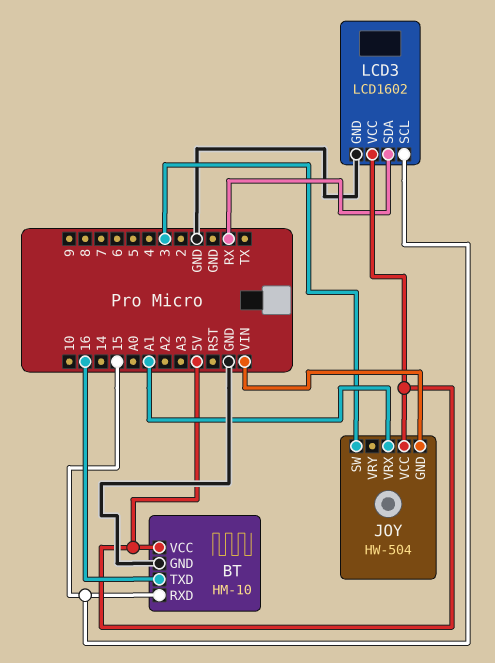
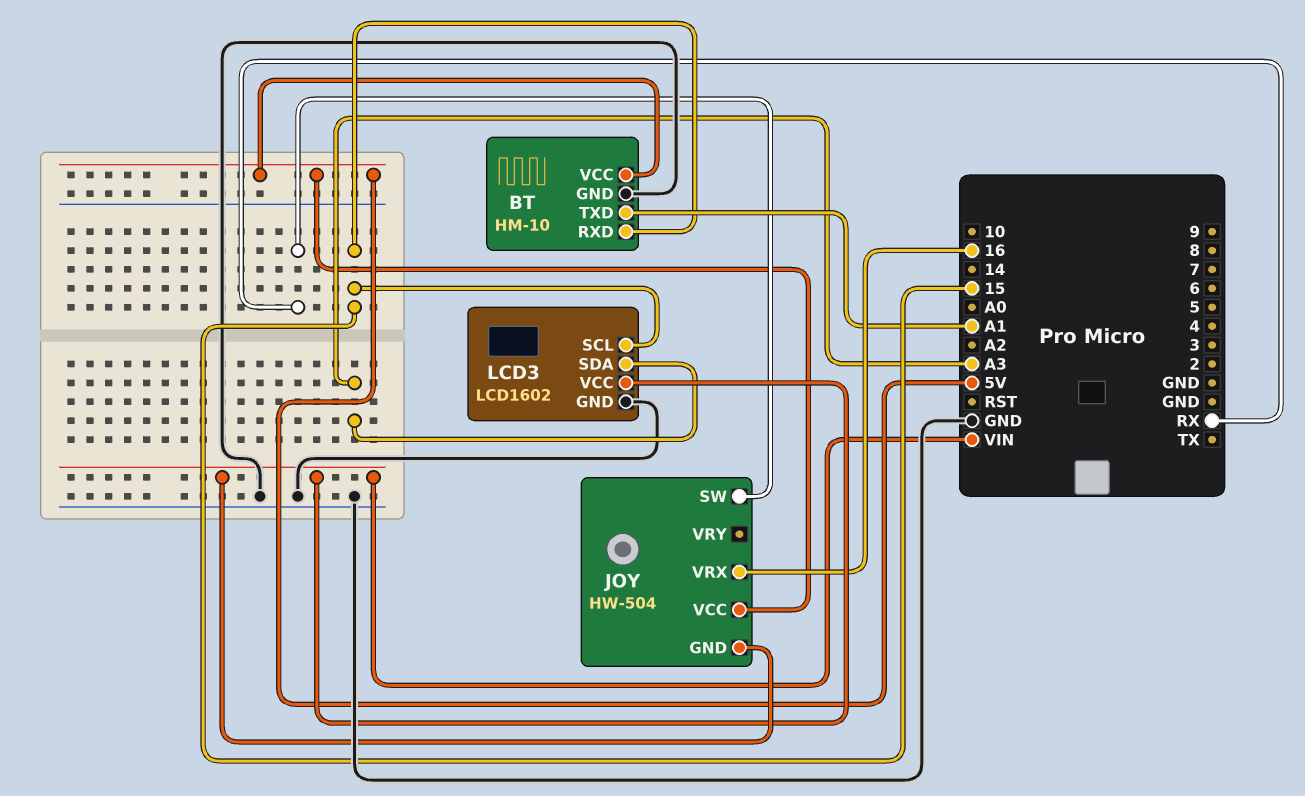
BT pin TXD: 16 -> A1
JOY pin SW: 3 -> RX
JOY pin VRX: A1 -> 16
LCD3 pin SDA: RX -> A3
LCD3 pin VCC: 5V -> VIN

